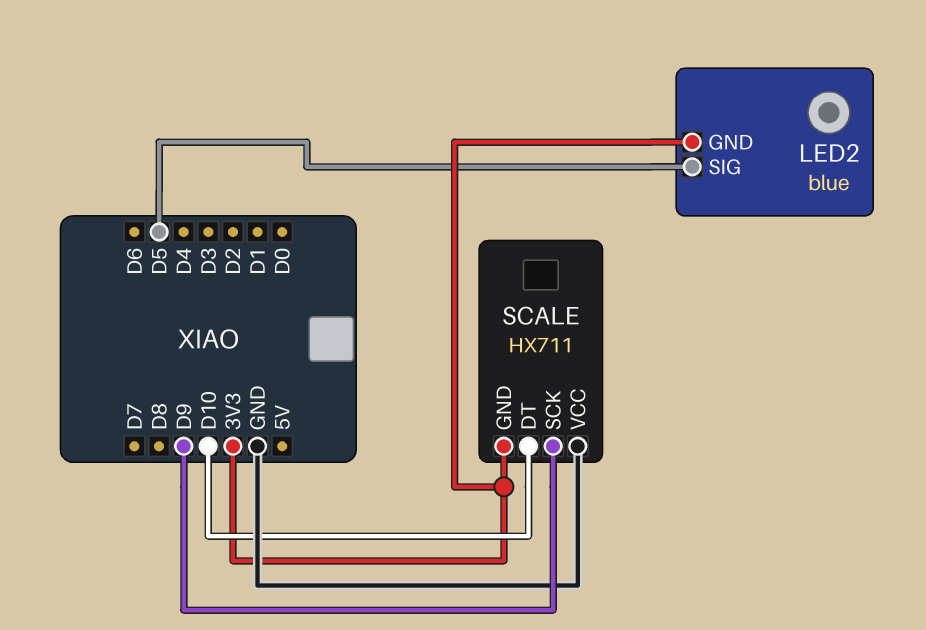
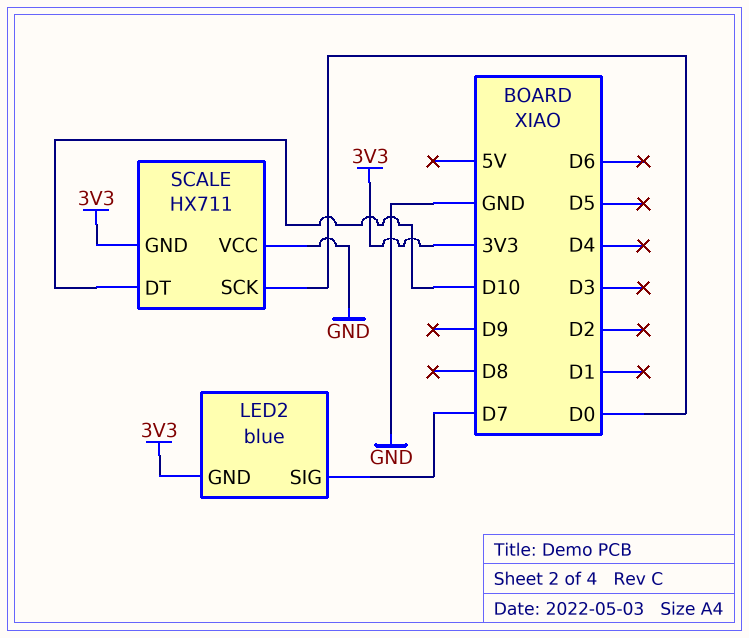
LED2 pin SIG: D5 -> D7
SCALE pin SCK: D9 -> D0

